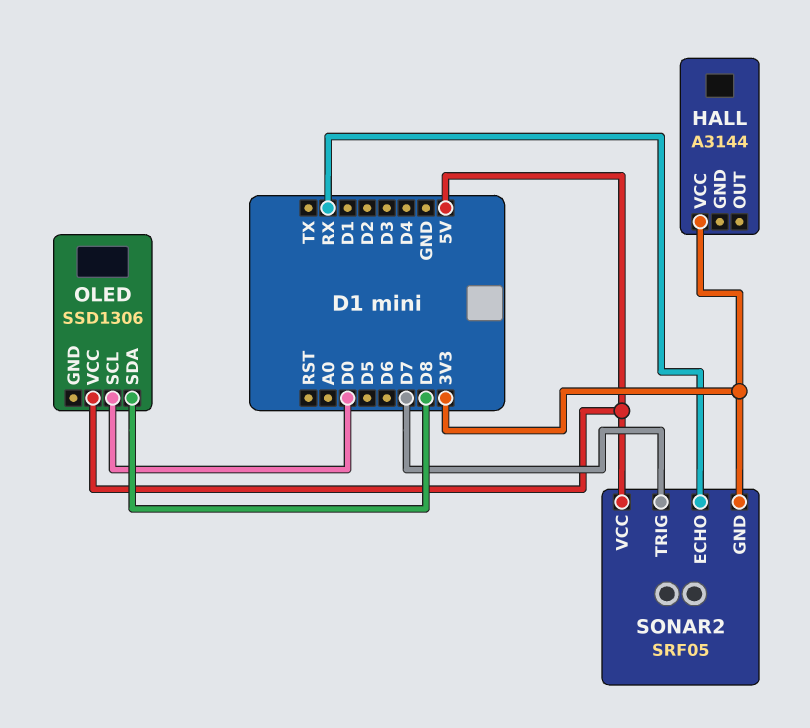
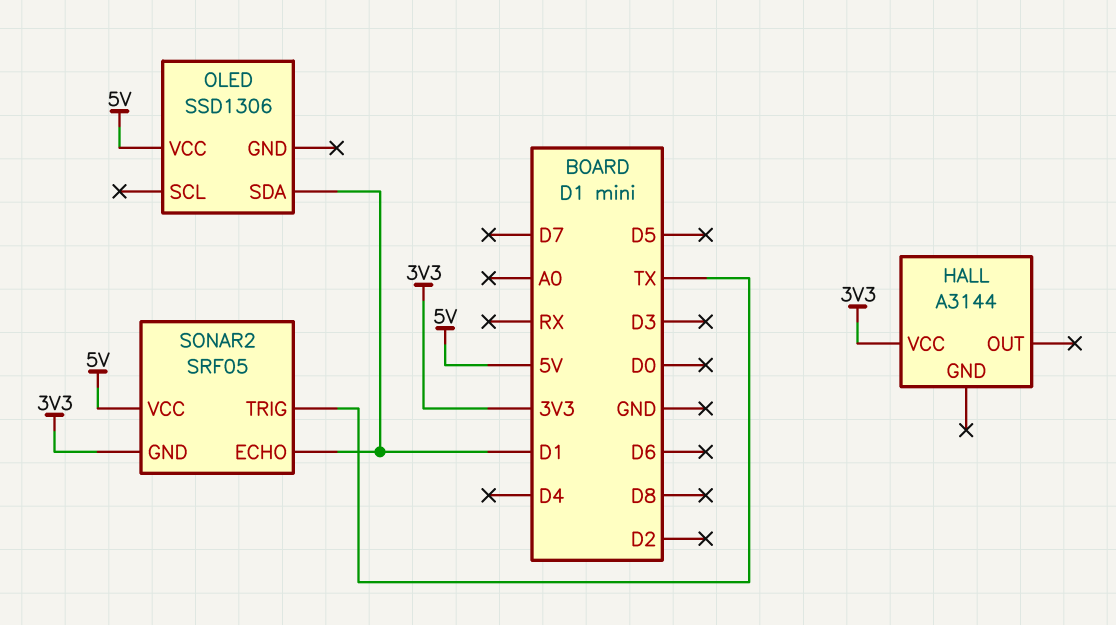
OLED pin SCL: D0 -> none
OLED pin SDA: D8 -> D1
SONAR2 pin ECHO: RX -> D1
SONAR2 pin TRIG: D7 -> TX

